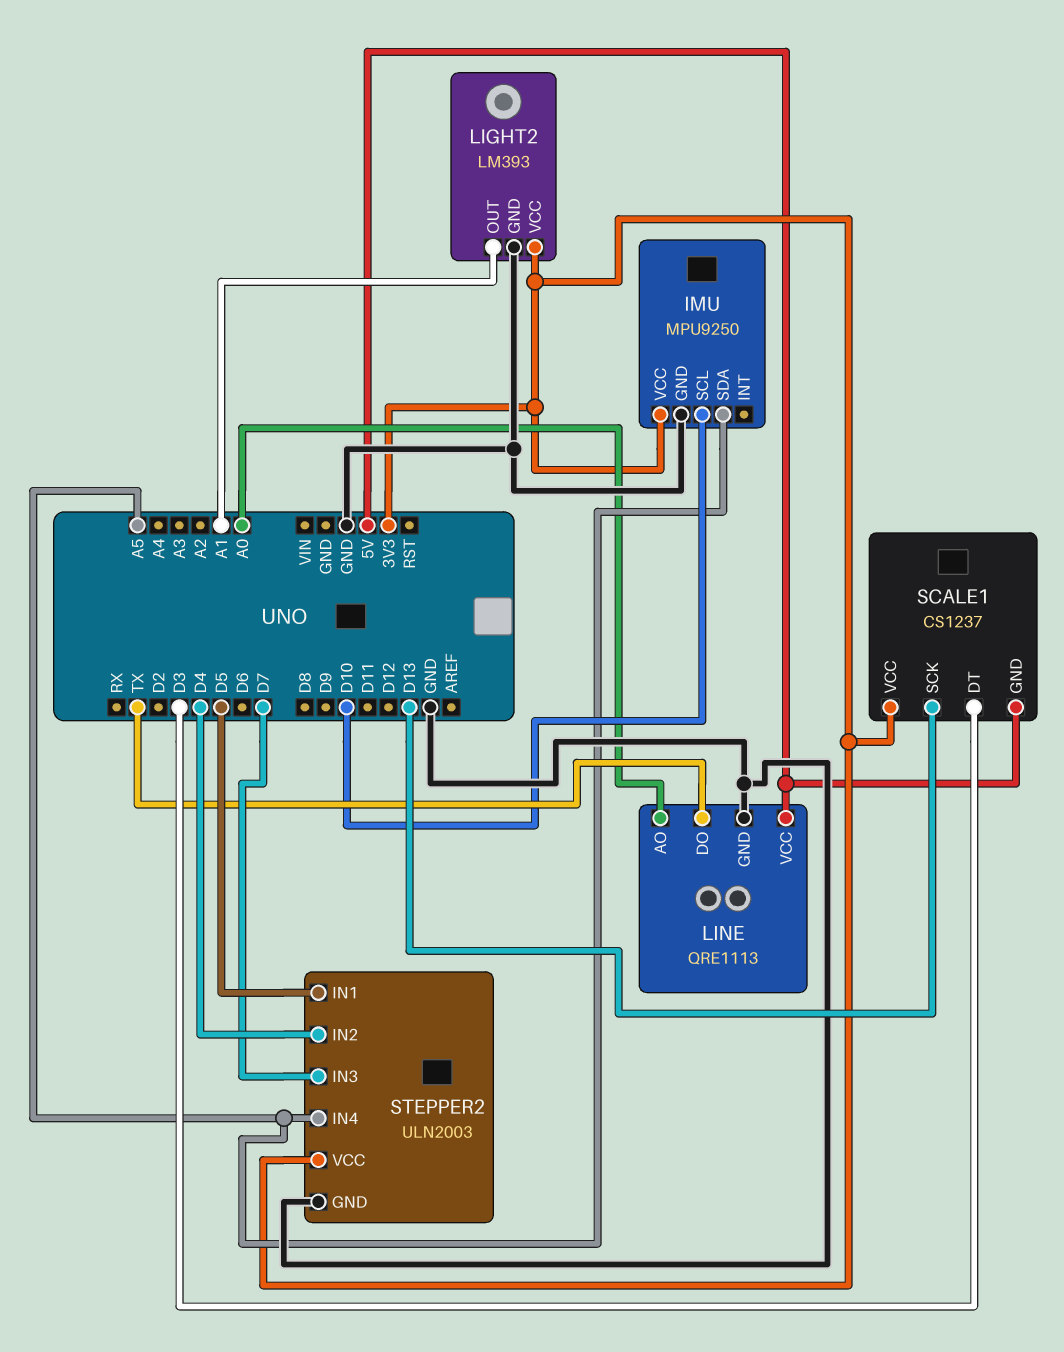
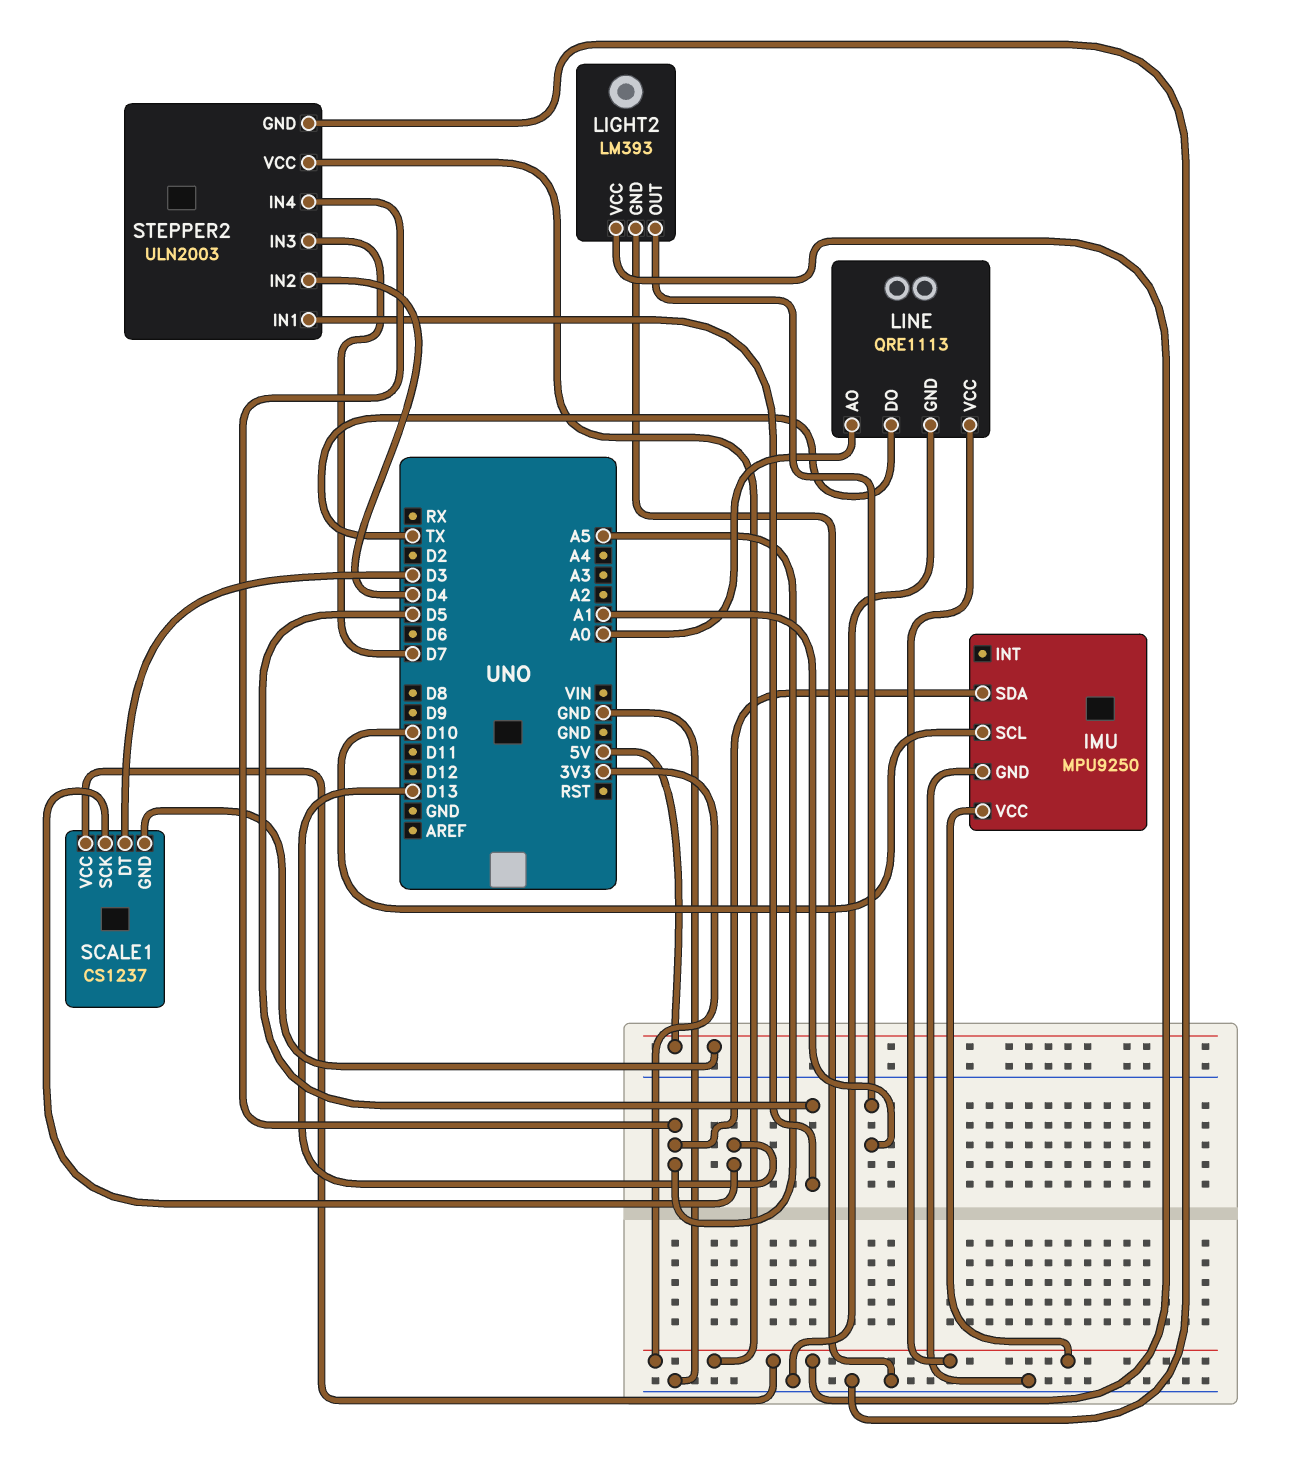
LINE pin VCC: 5V -> 3V3

